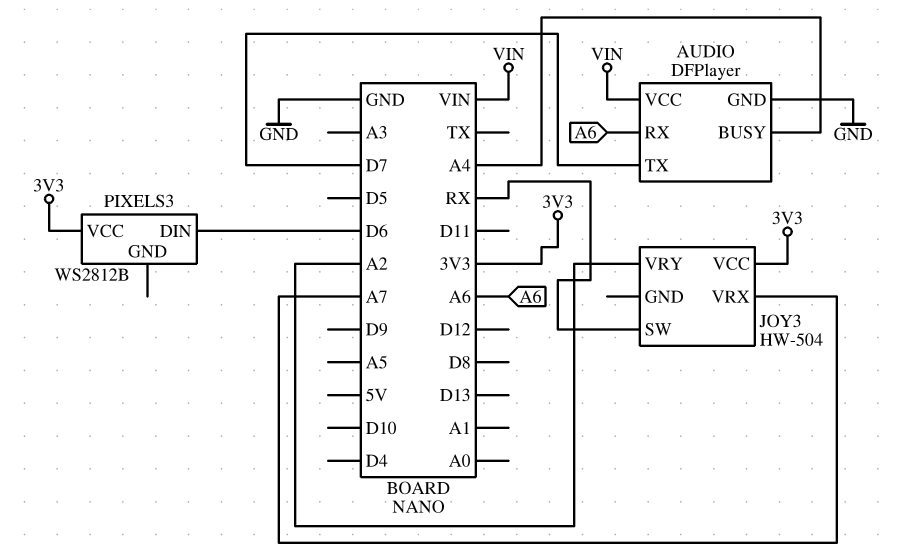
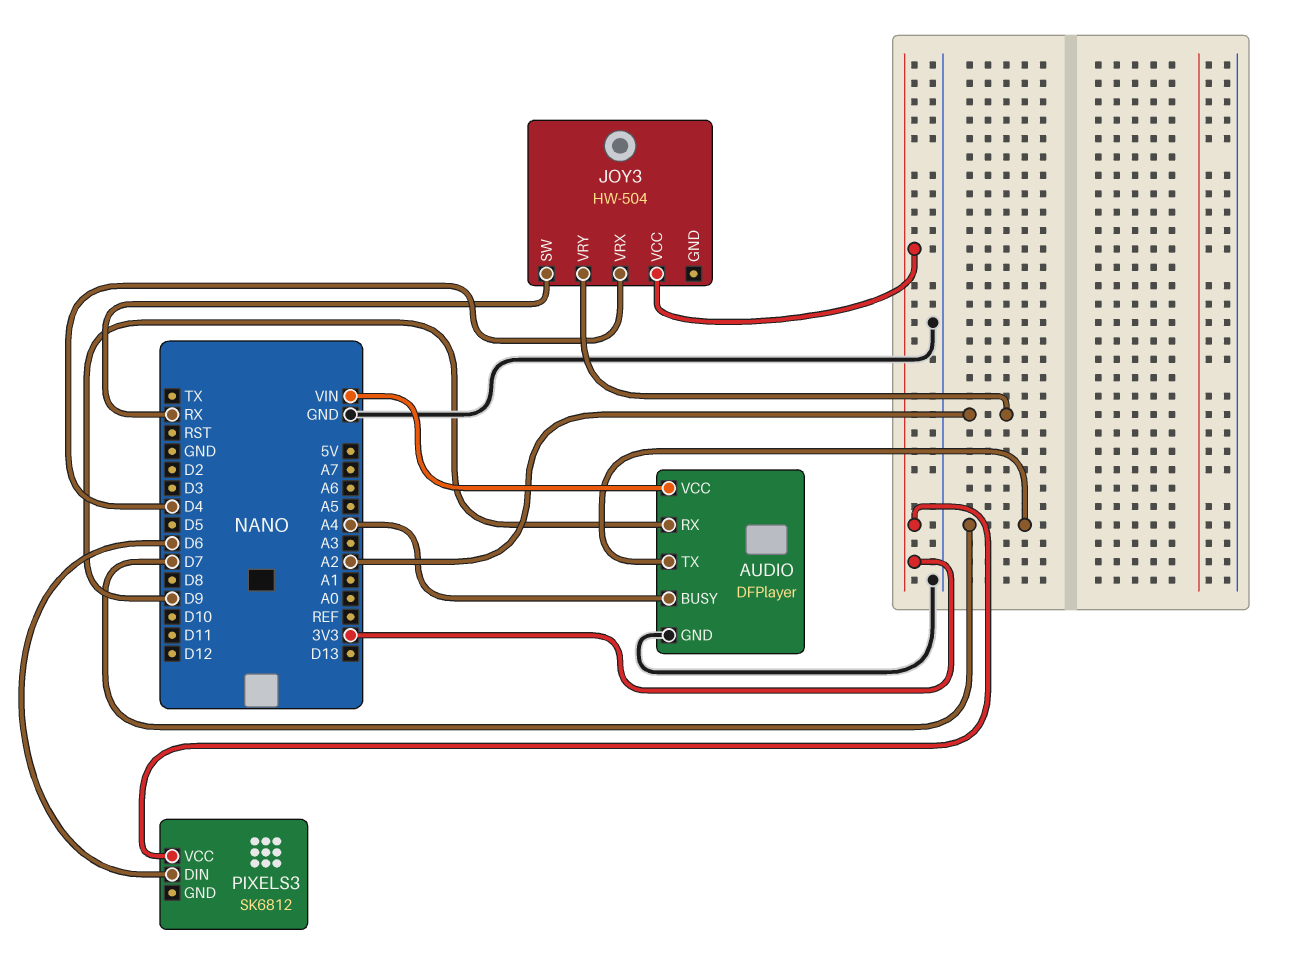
AUDIO pin RX: A6 -> D9
JOY3 pin VRX: A7 -> D4
PIXELS3: WS2812B -> SK6812

